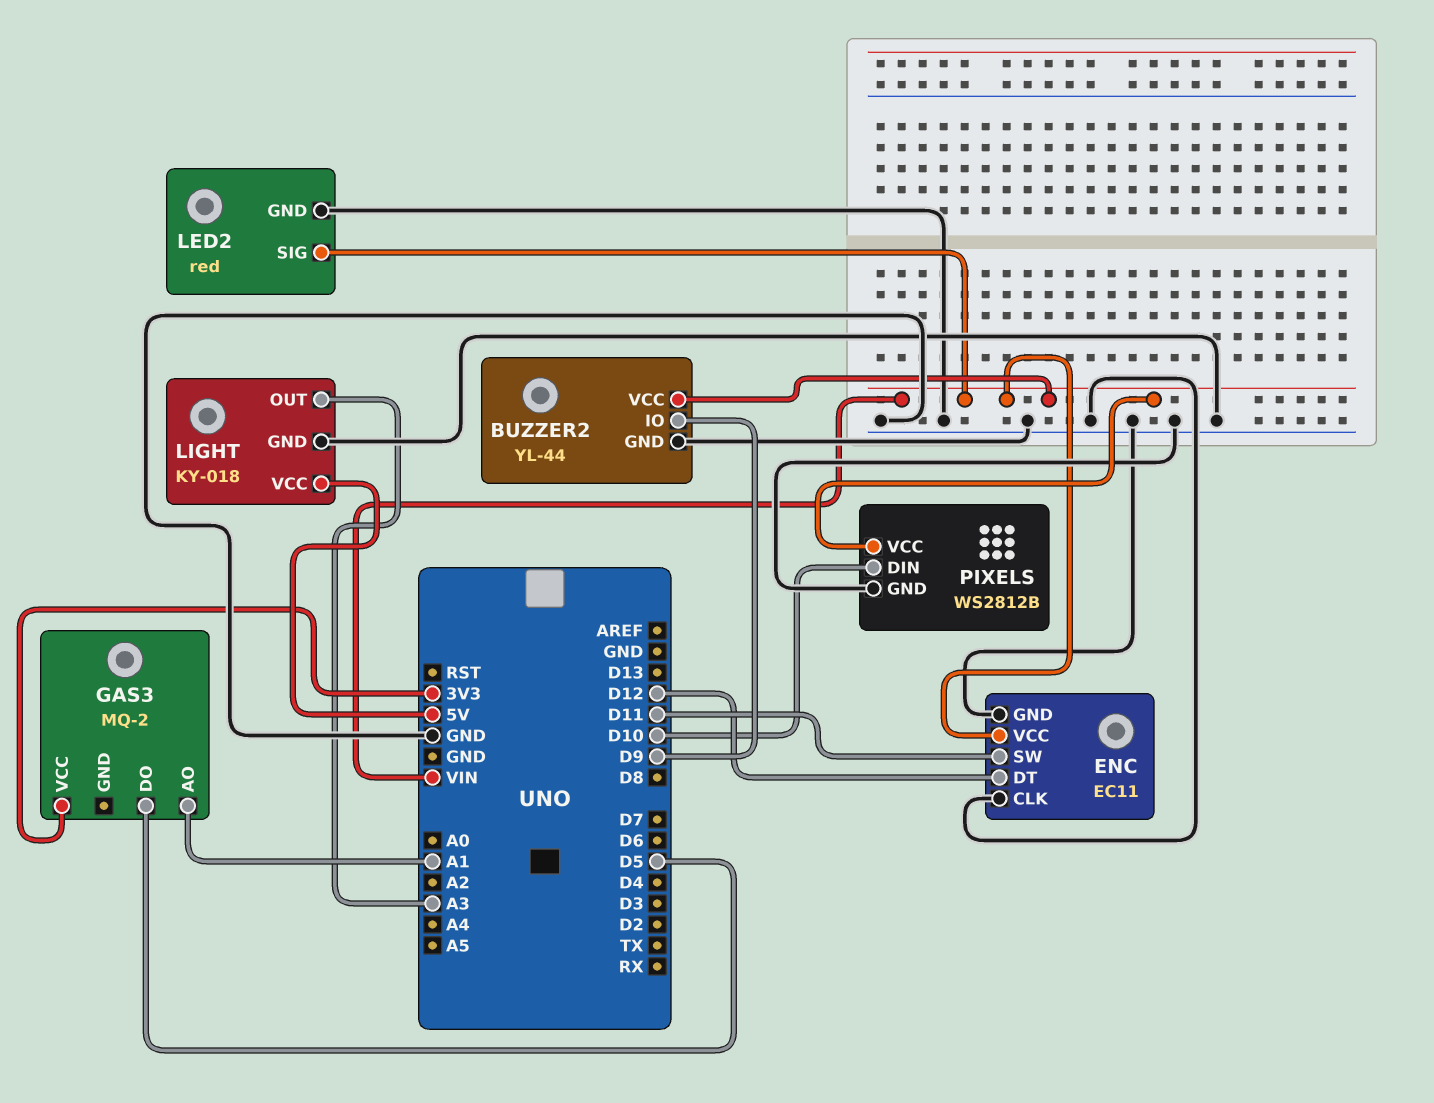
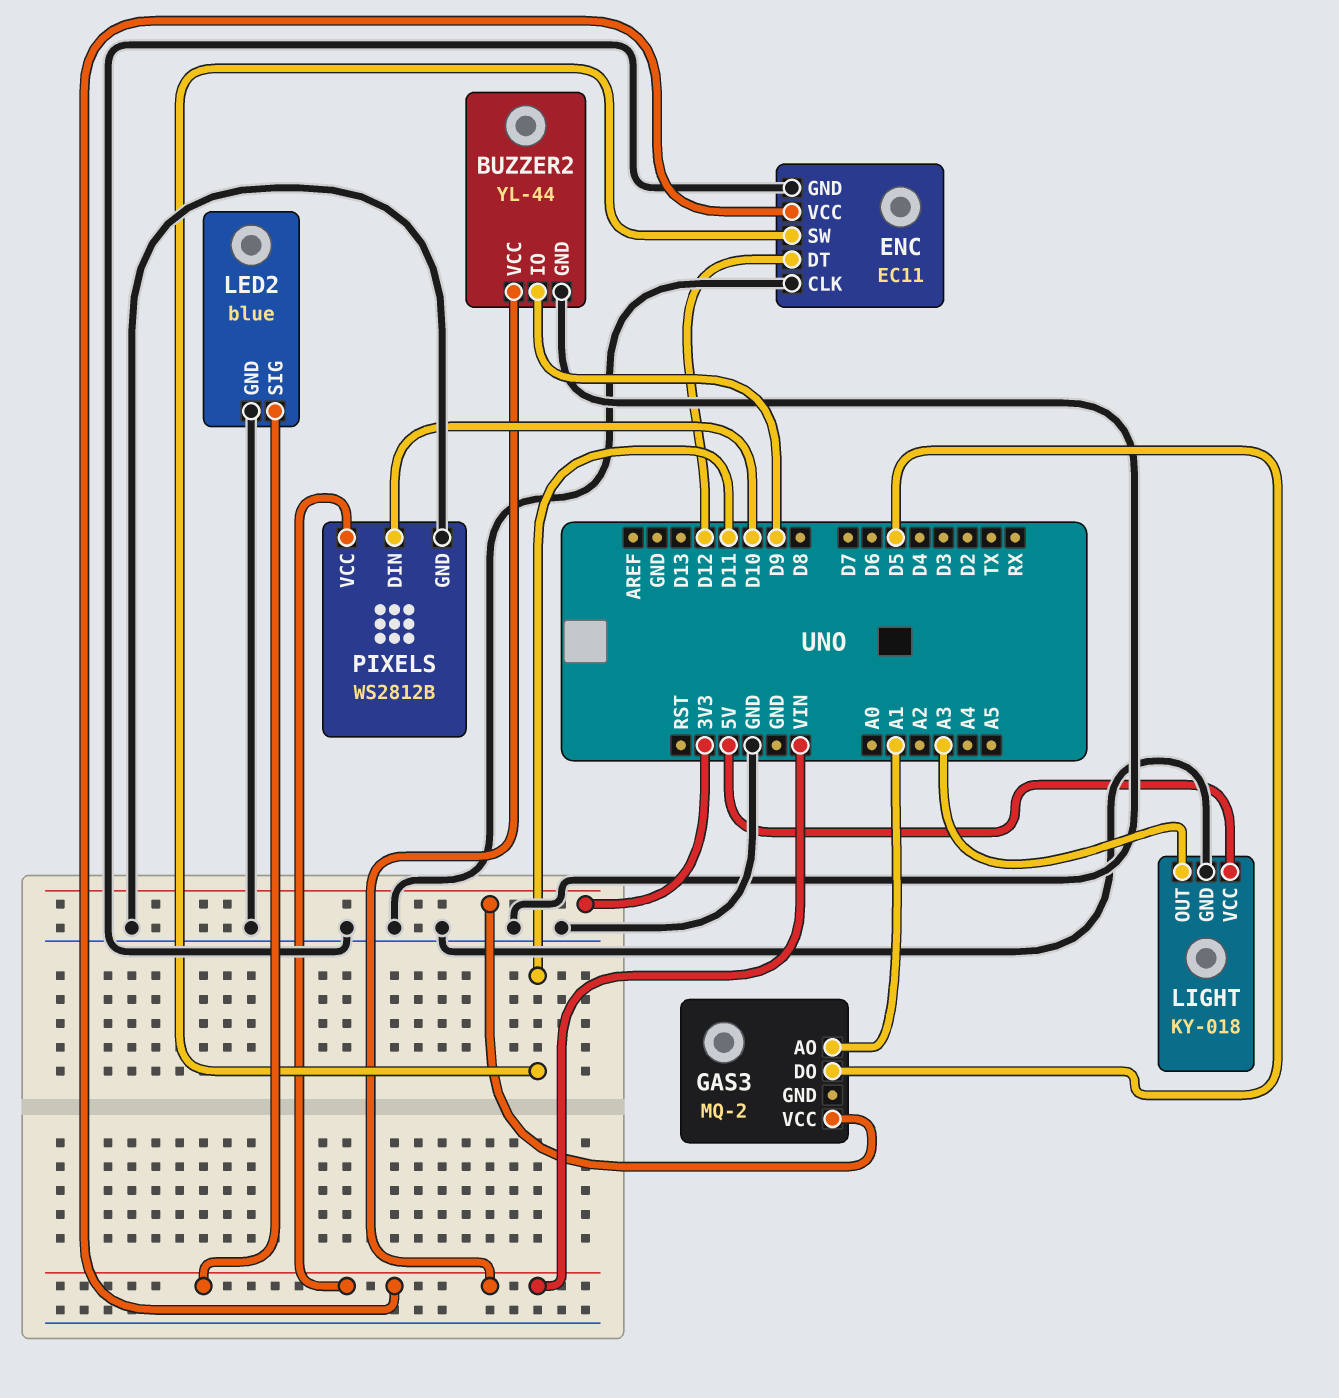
LED2: red -> blue

